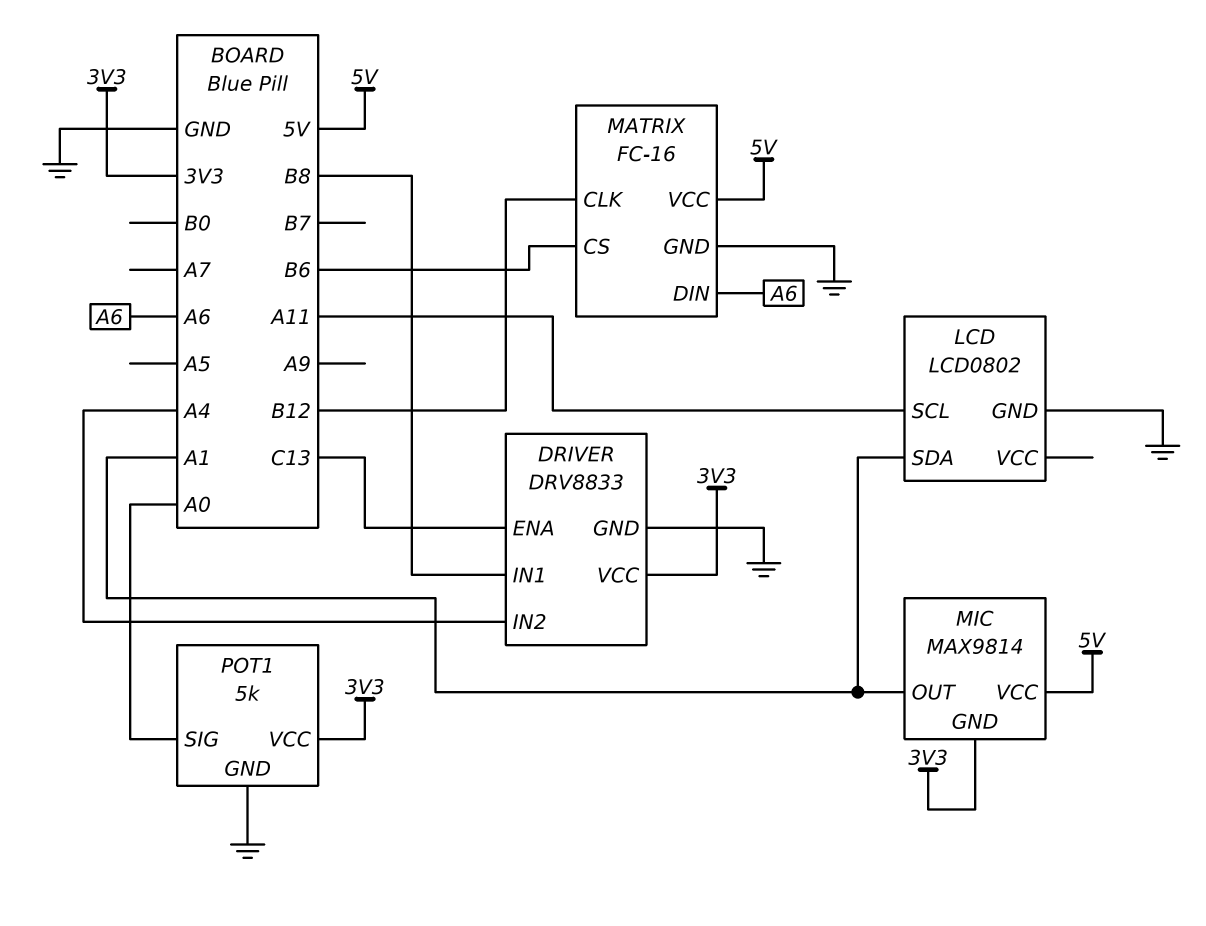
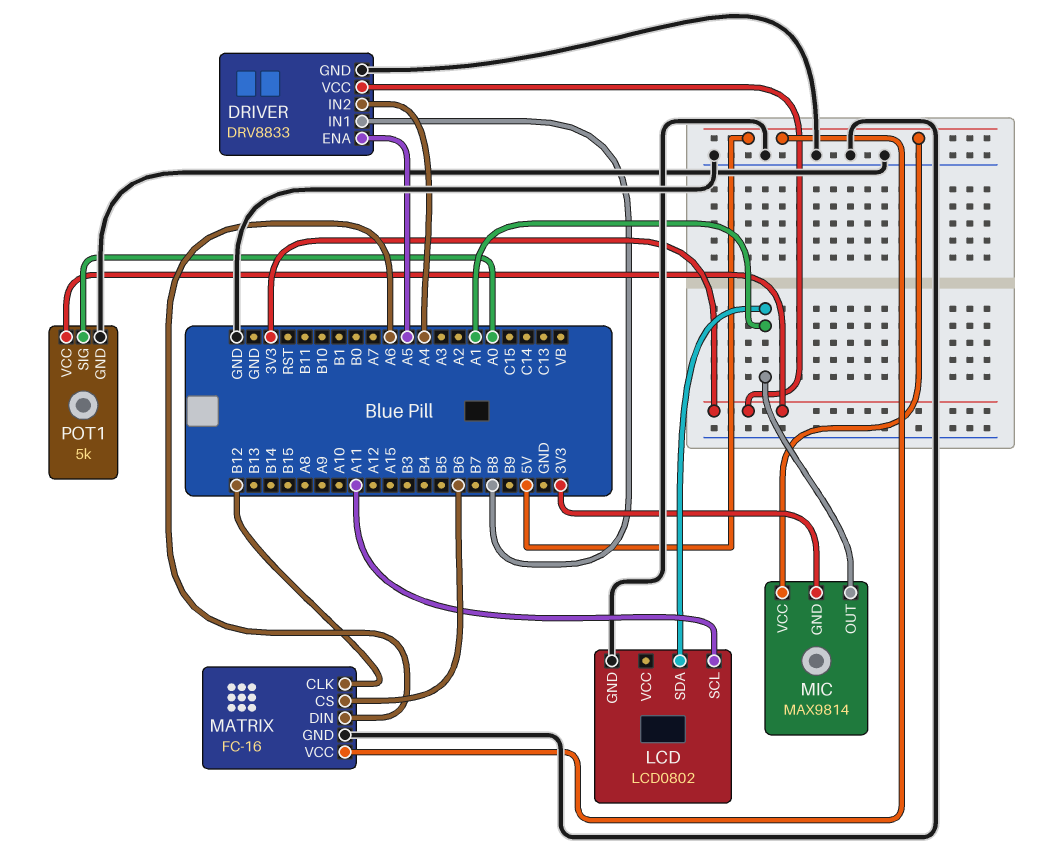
DRIVER pin ENA: C13 -> A5

